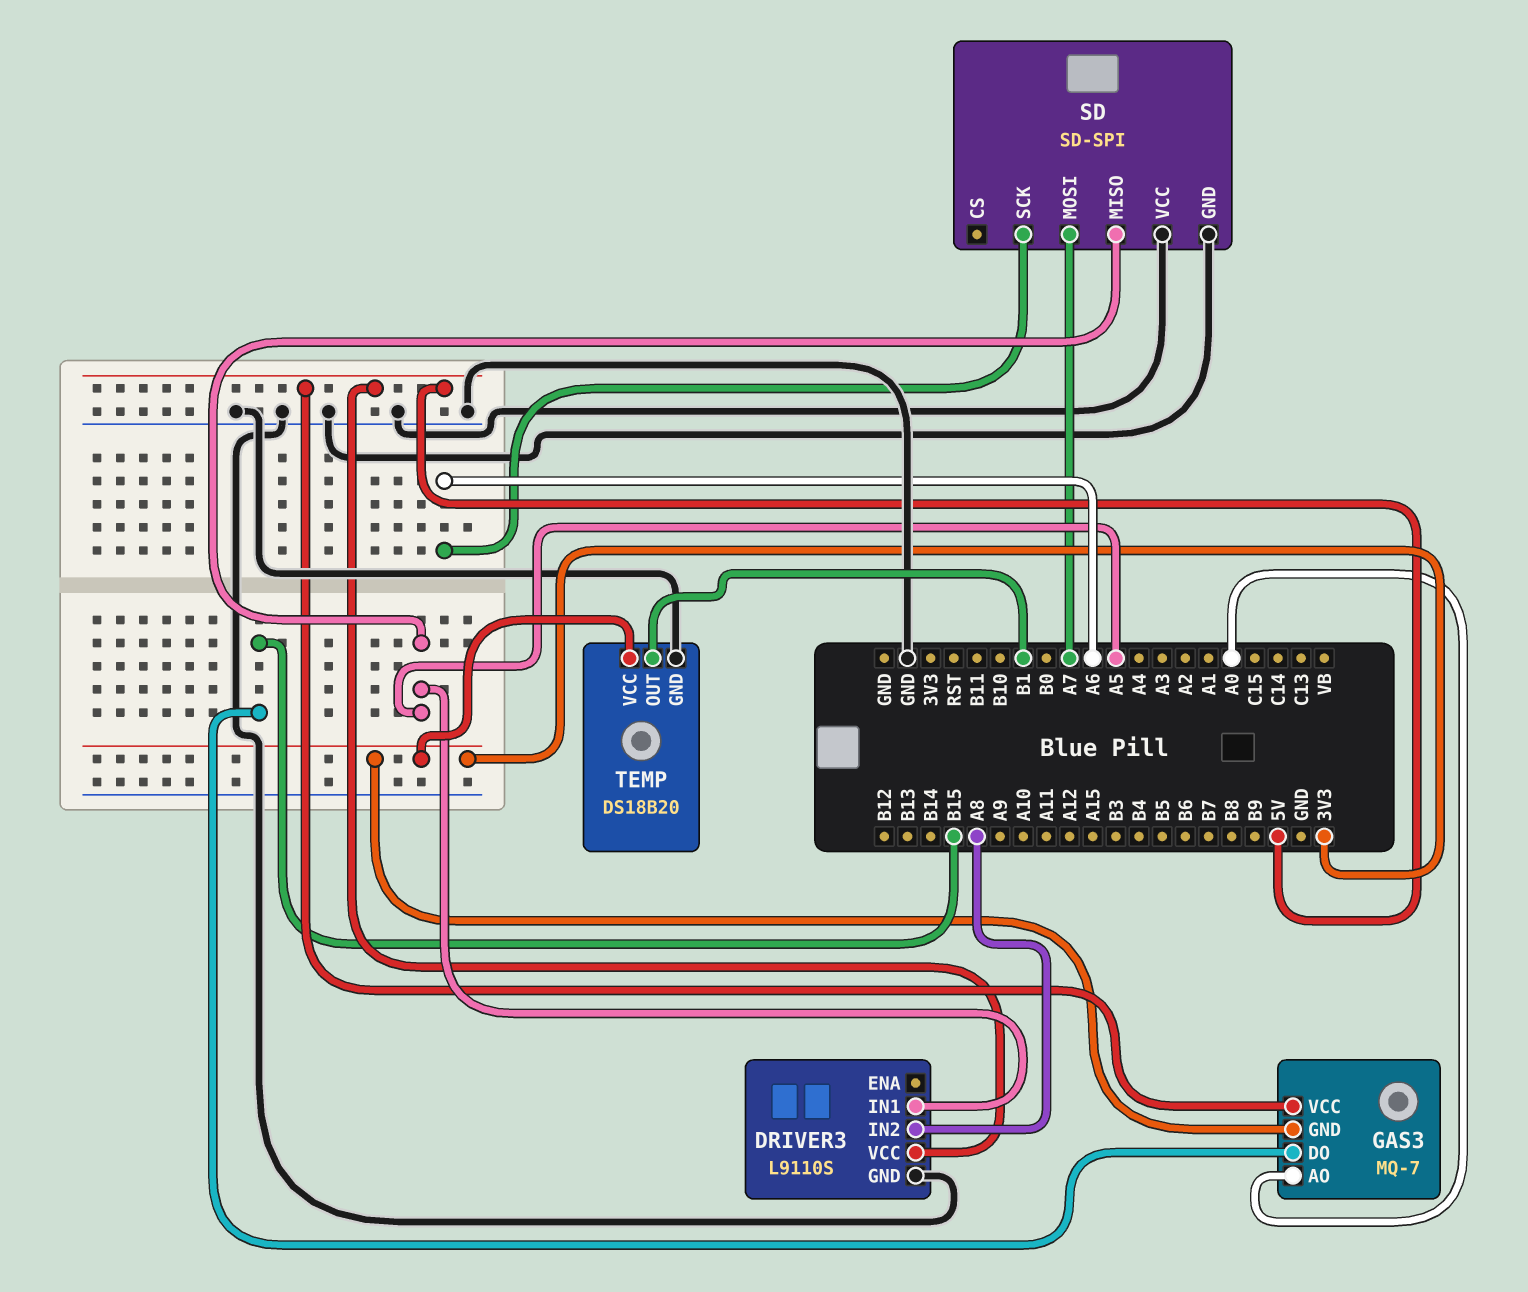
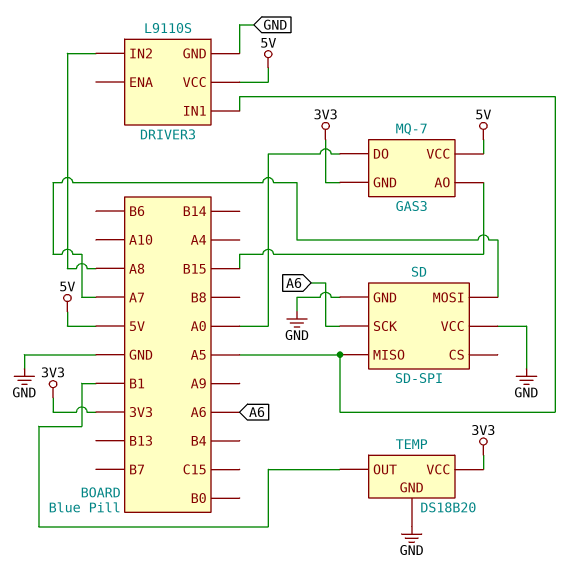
GAS3 pin AO: A0 -> B15
GAS3 pin DO: B15 -> A0

